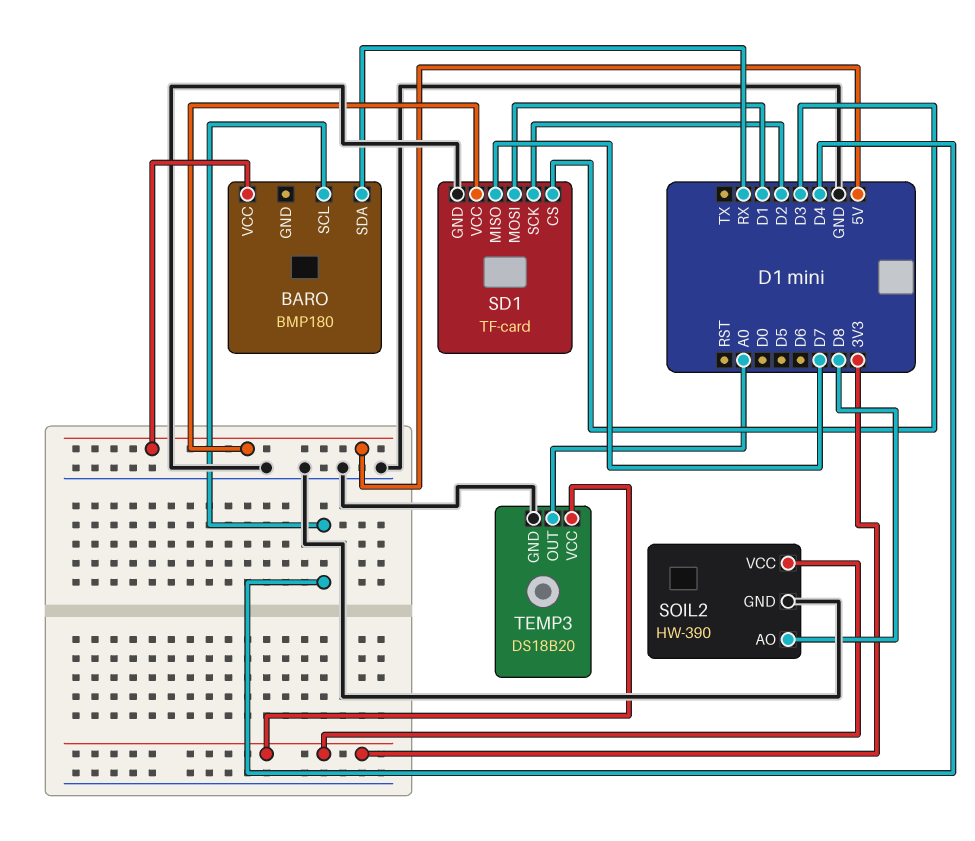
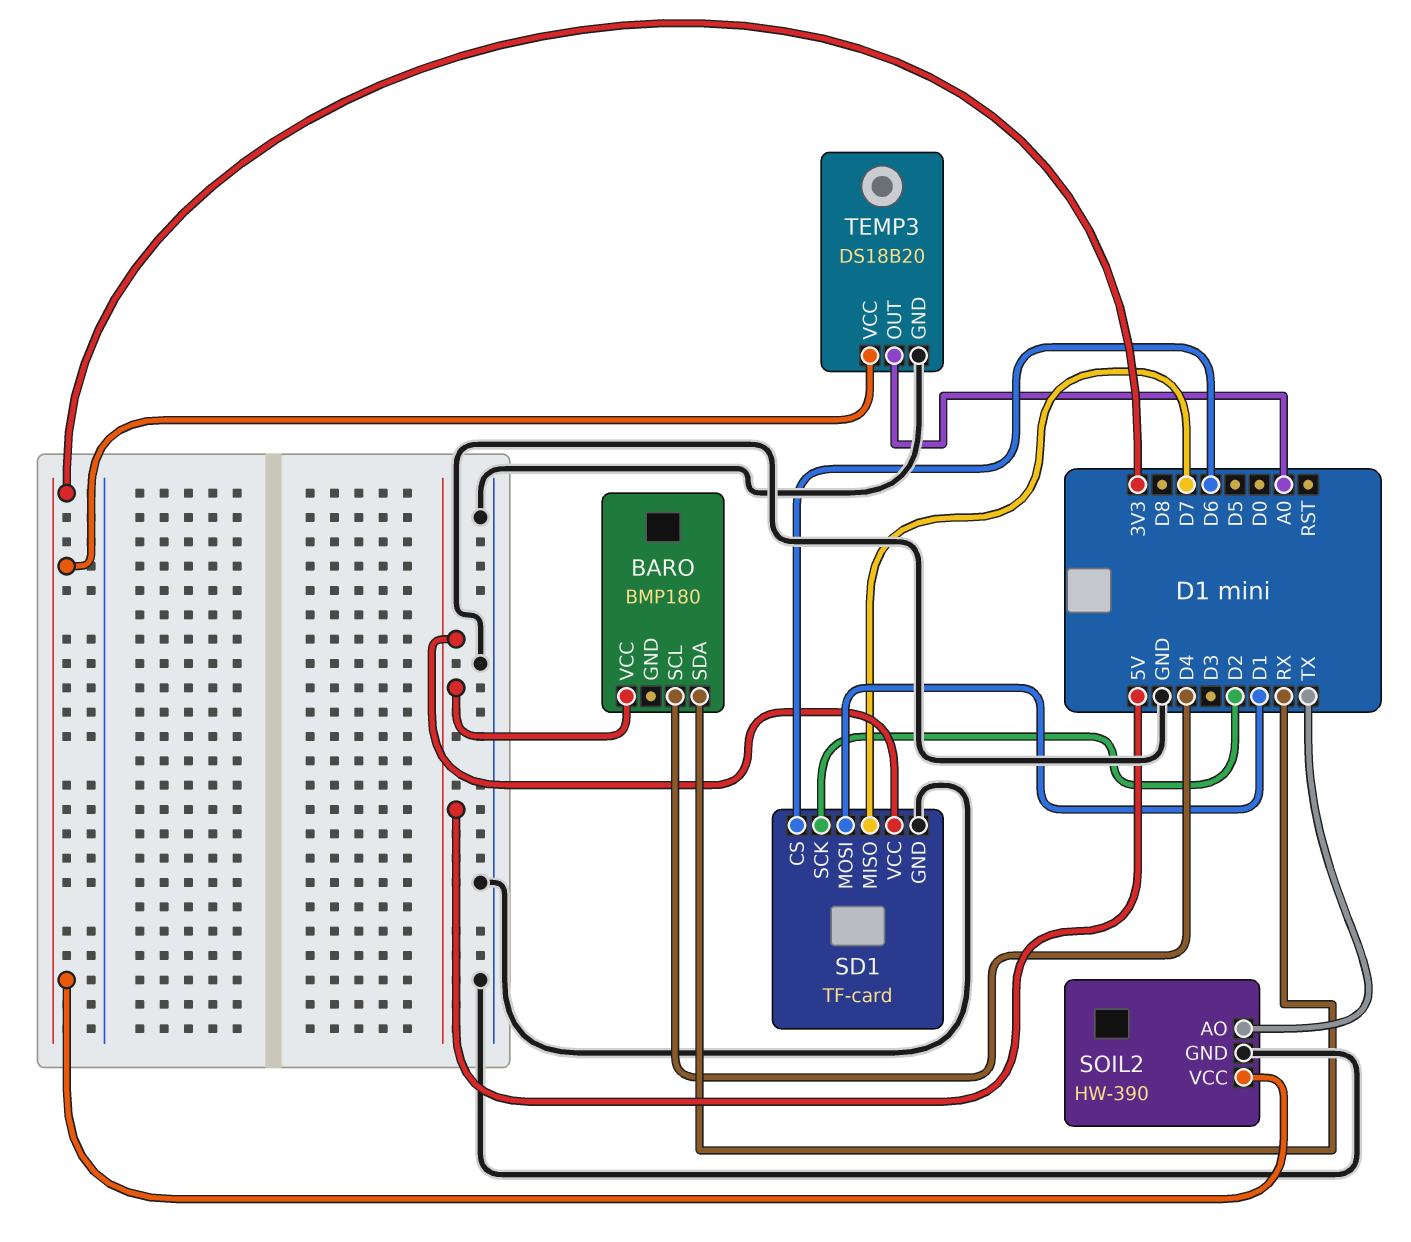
SD1 pin CS: D3 -> D6
SOIL2 pin AO: D8 -> TX

